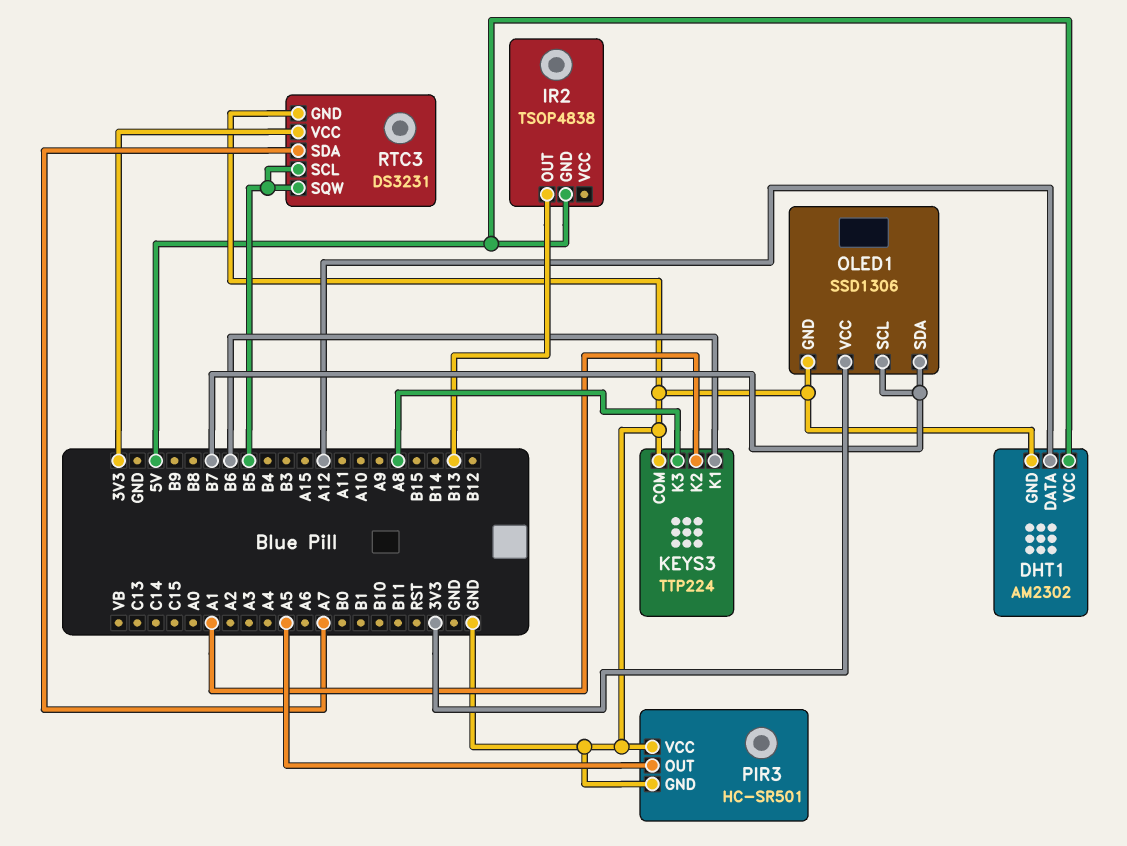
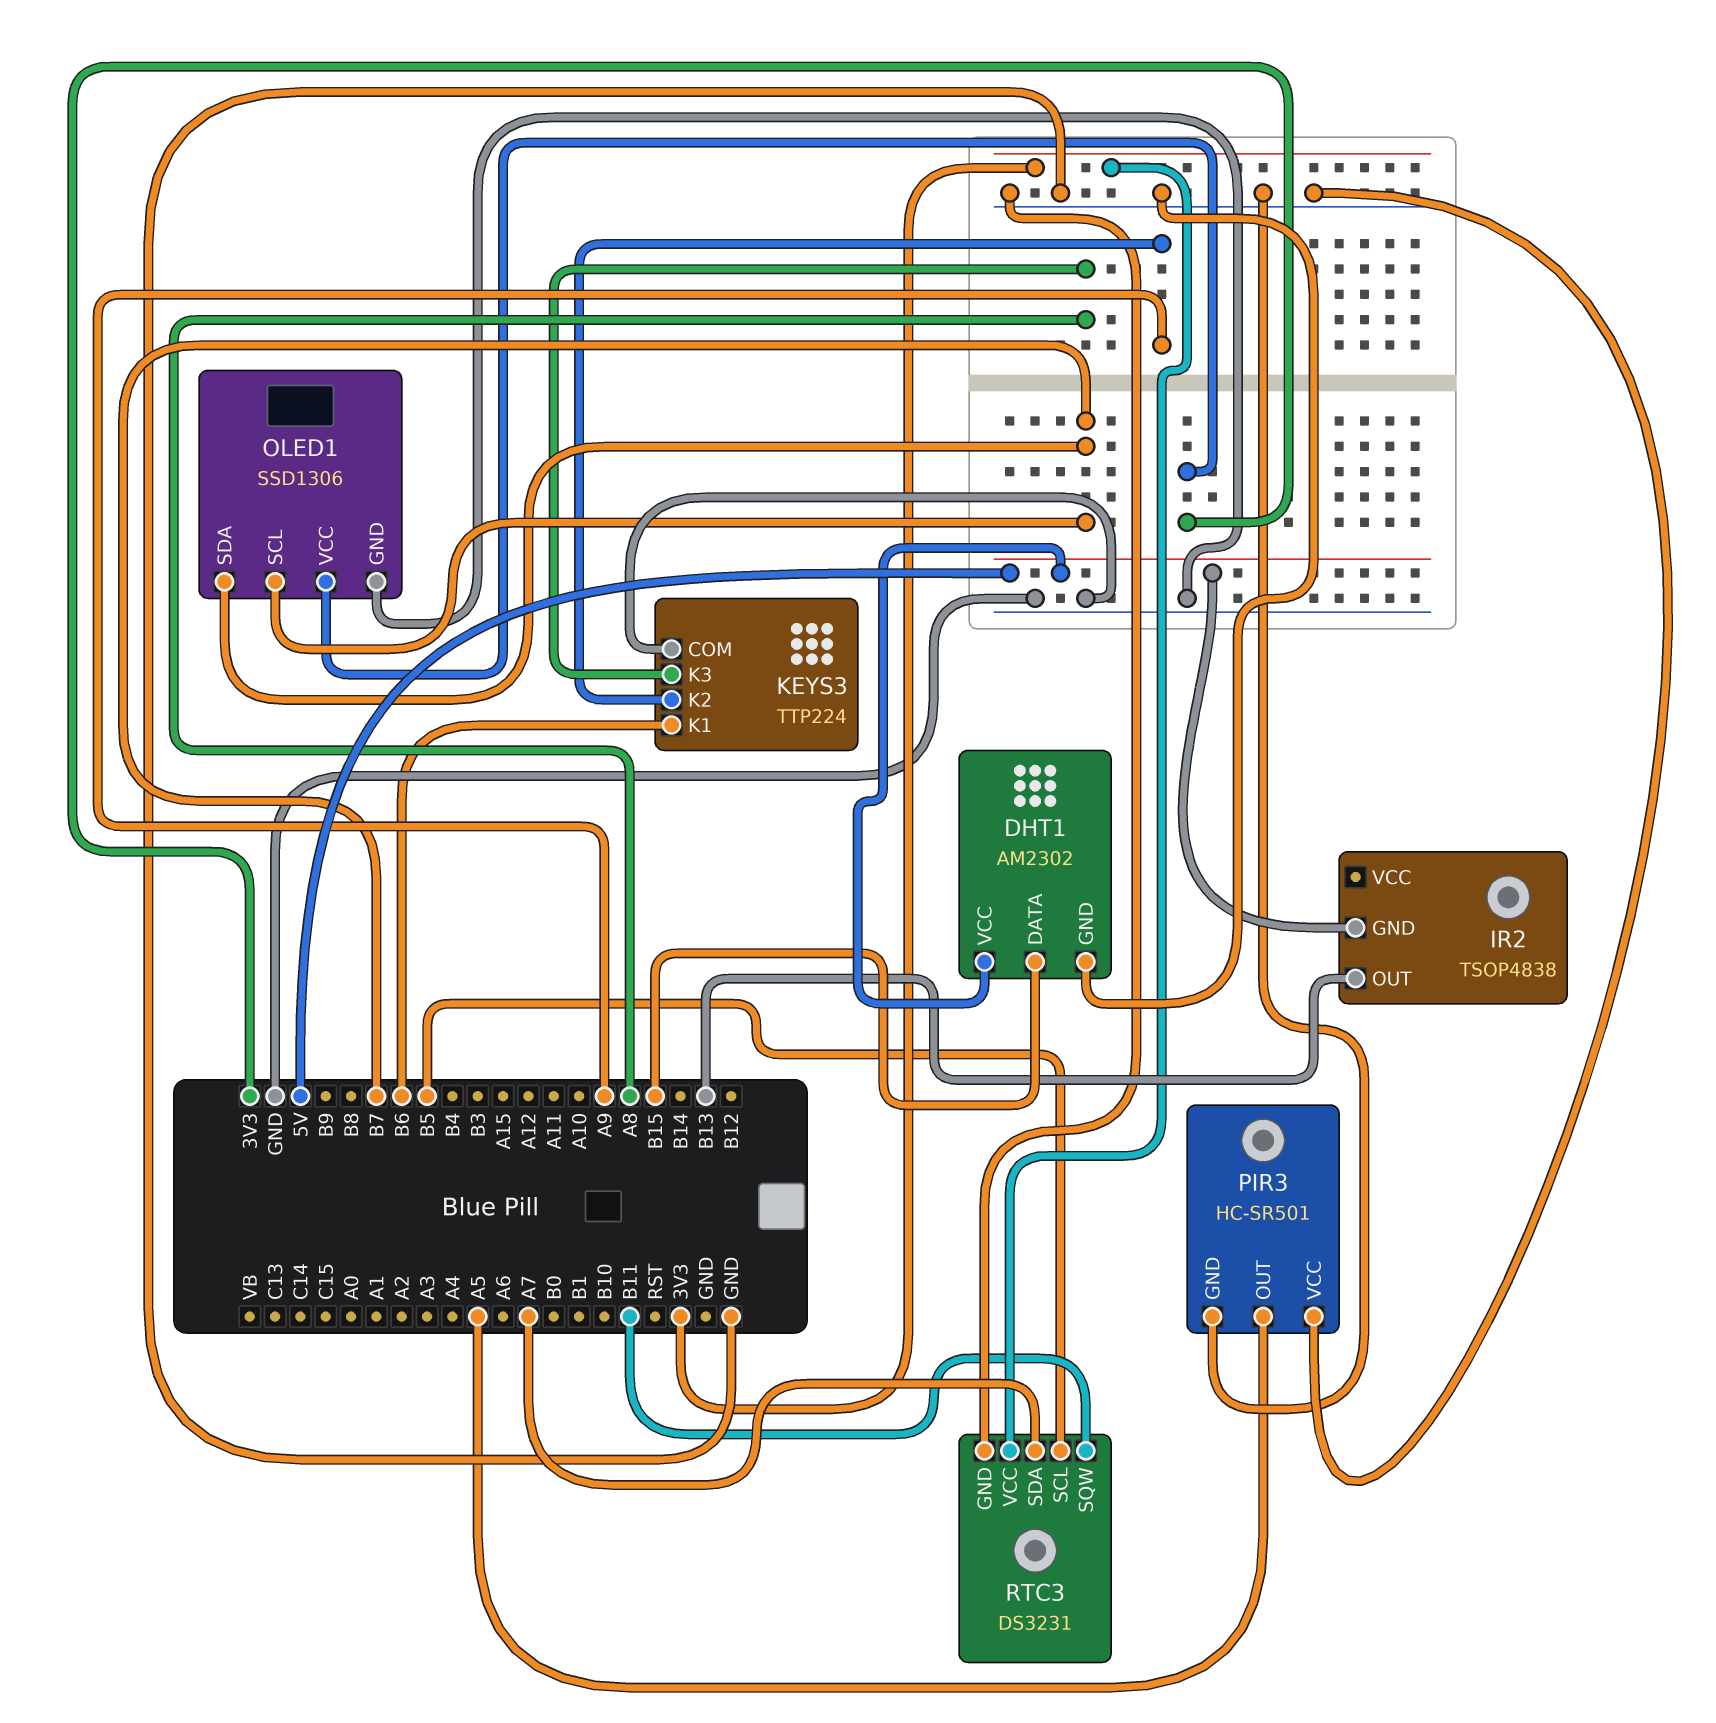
DHT1 pin DATA: A12 -> B15
KEYS3 pin K2: A1 -> A9
RTC3 pin SQW: B5 -> B11

